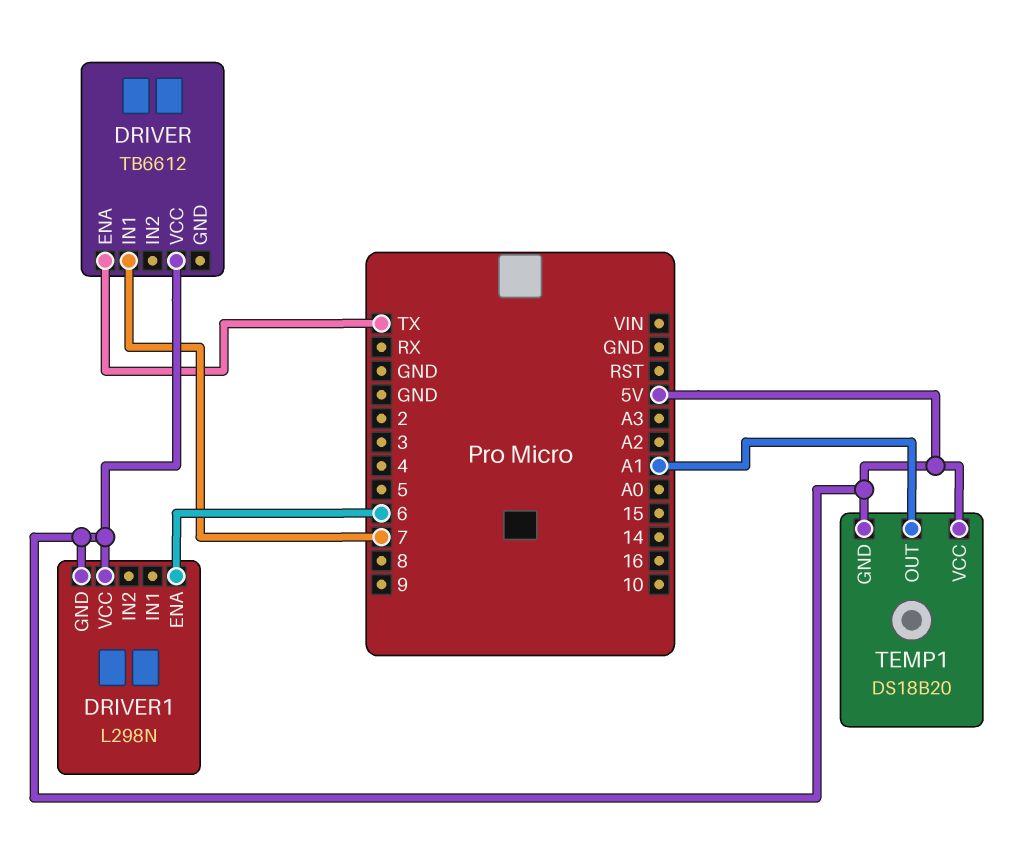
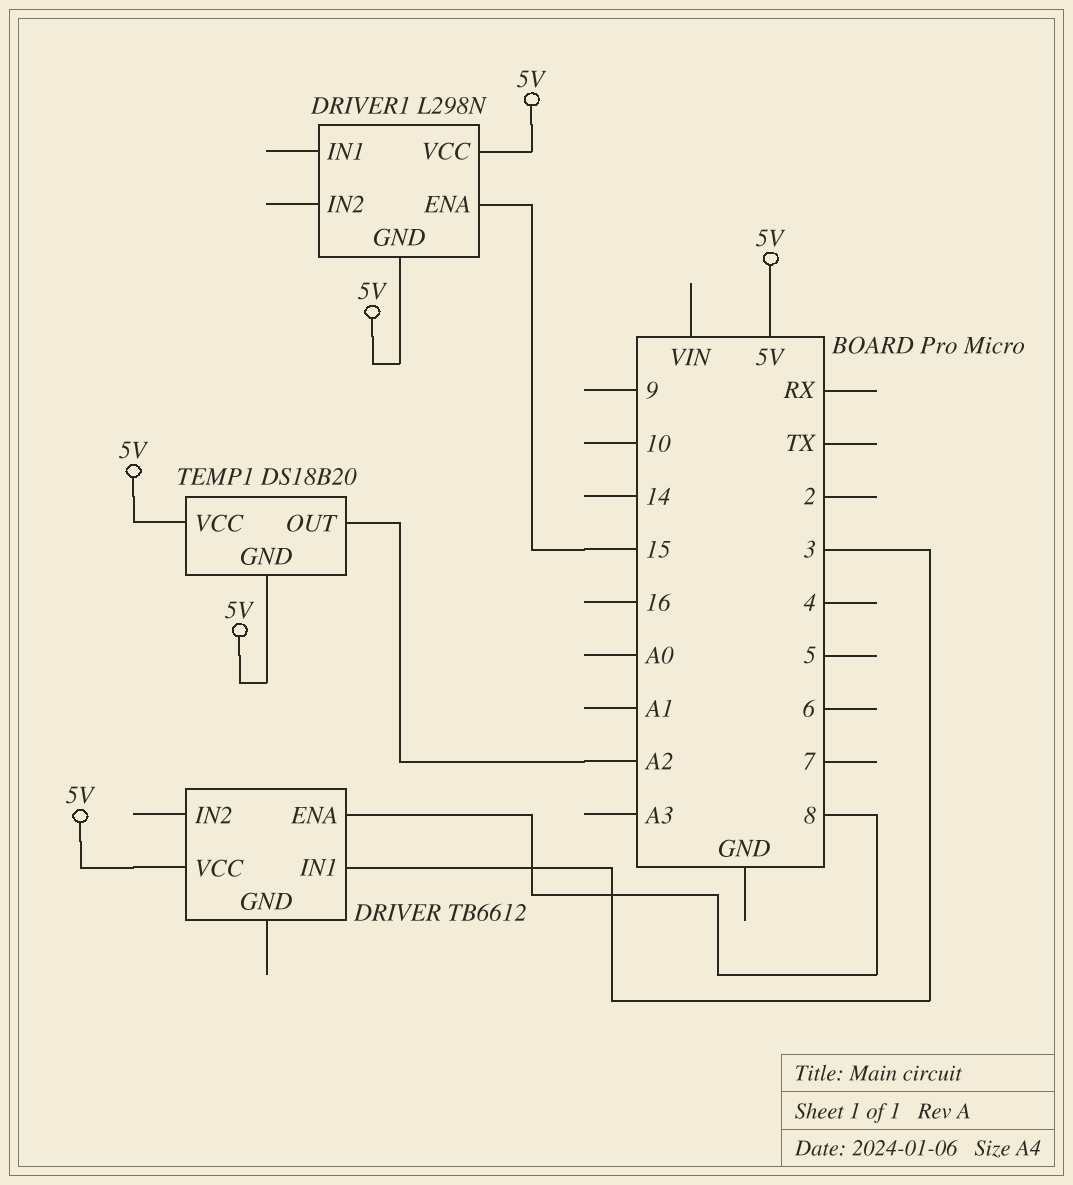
DRIVER pin ENA: TX -> 8
DRIVER pin IN1: 7 -> 3
DRIVER1 pin ENA: 6 -> 15
TEMP1 pin OUT: A1 -> A2

